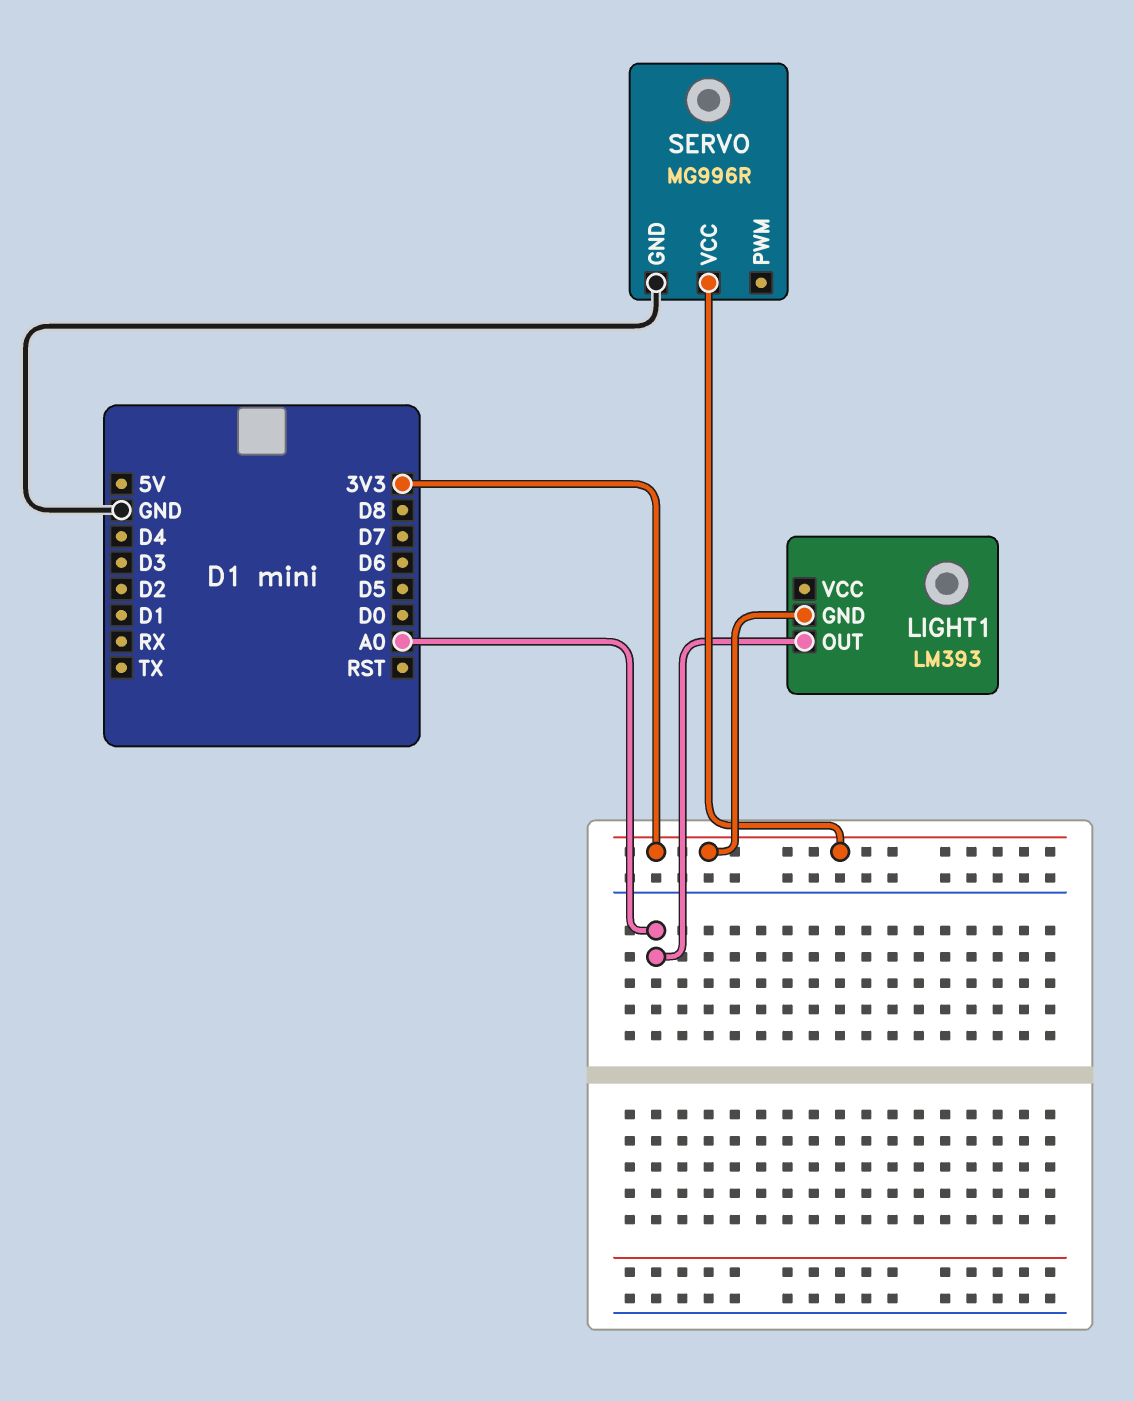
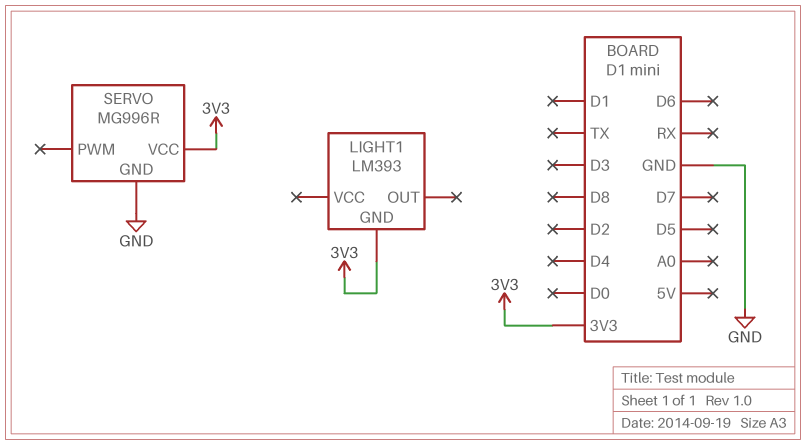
LIGHT1 pin OUT: A0 -> none

